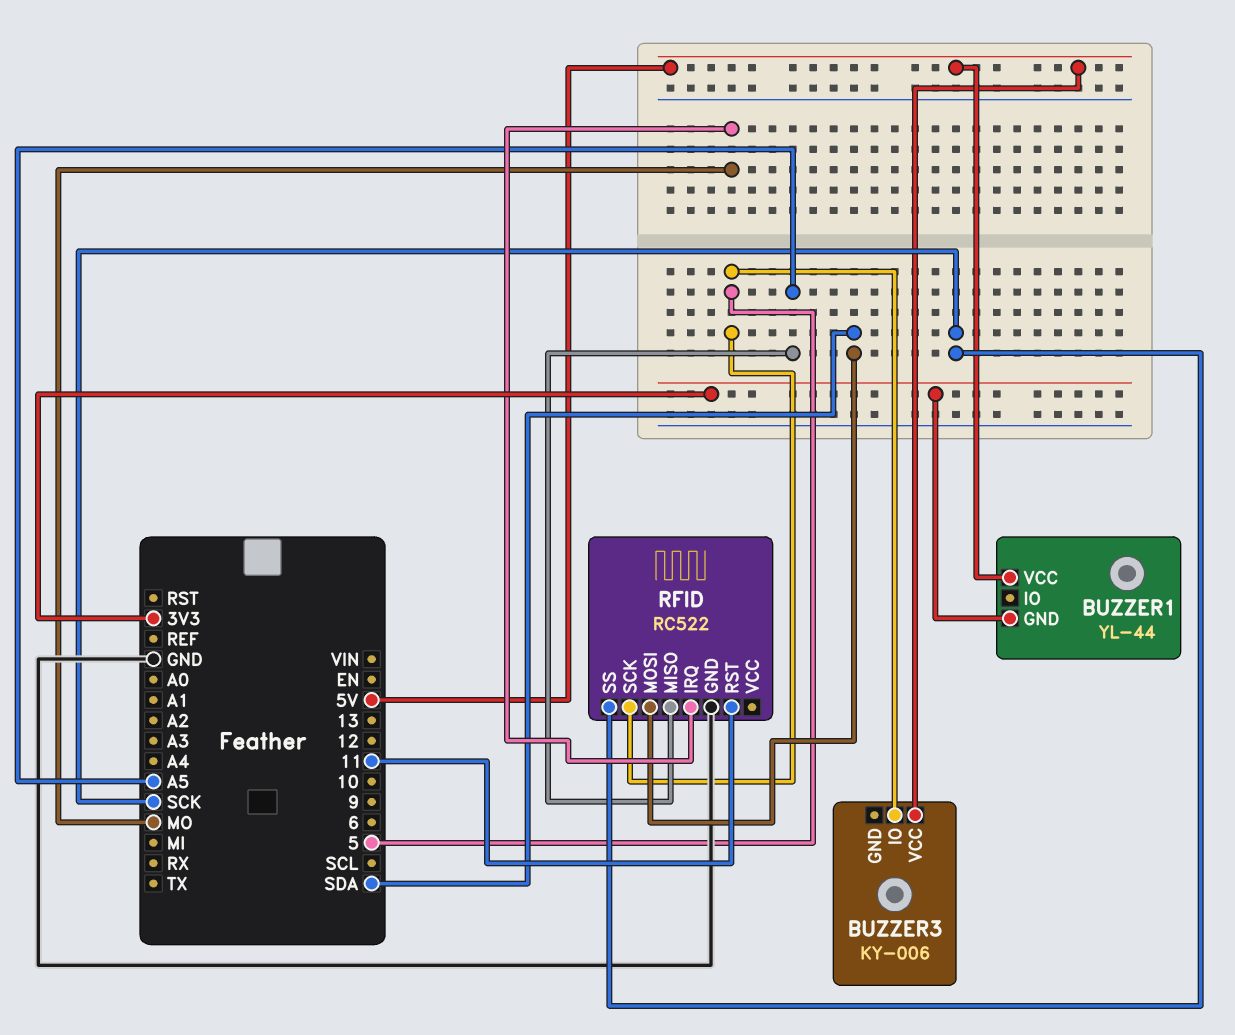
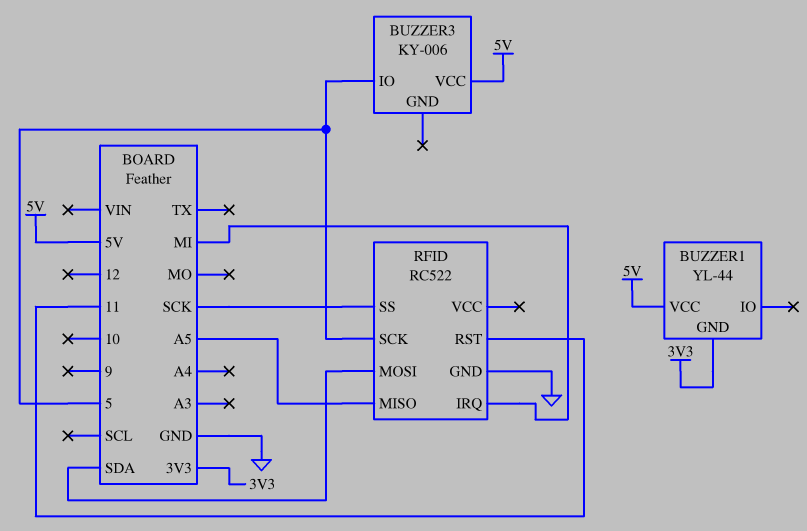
RFID pin IRQ: MO -> MI

